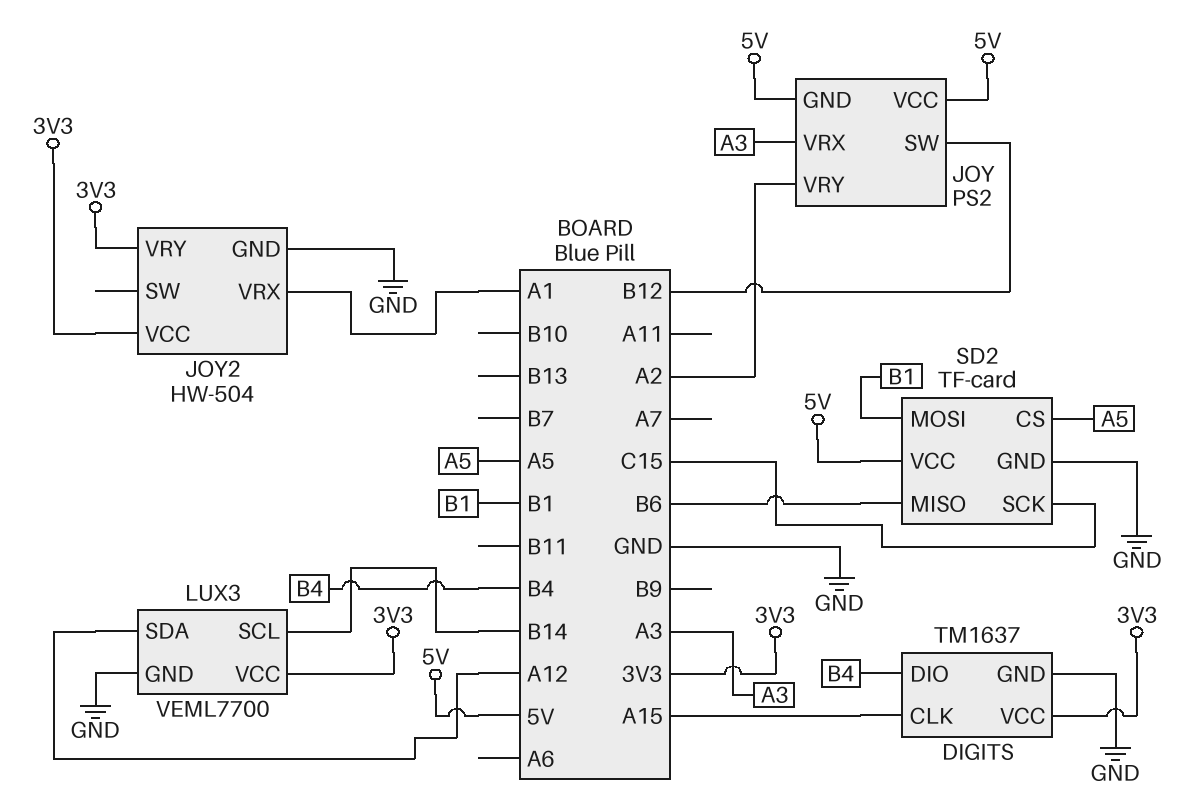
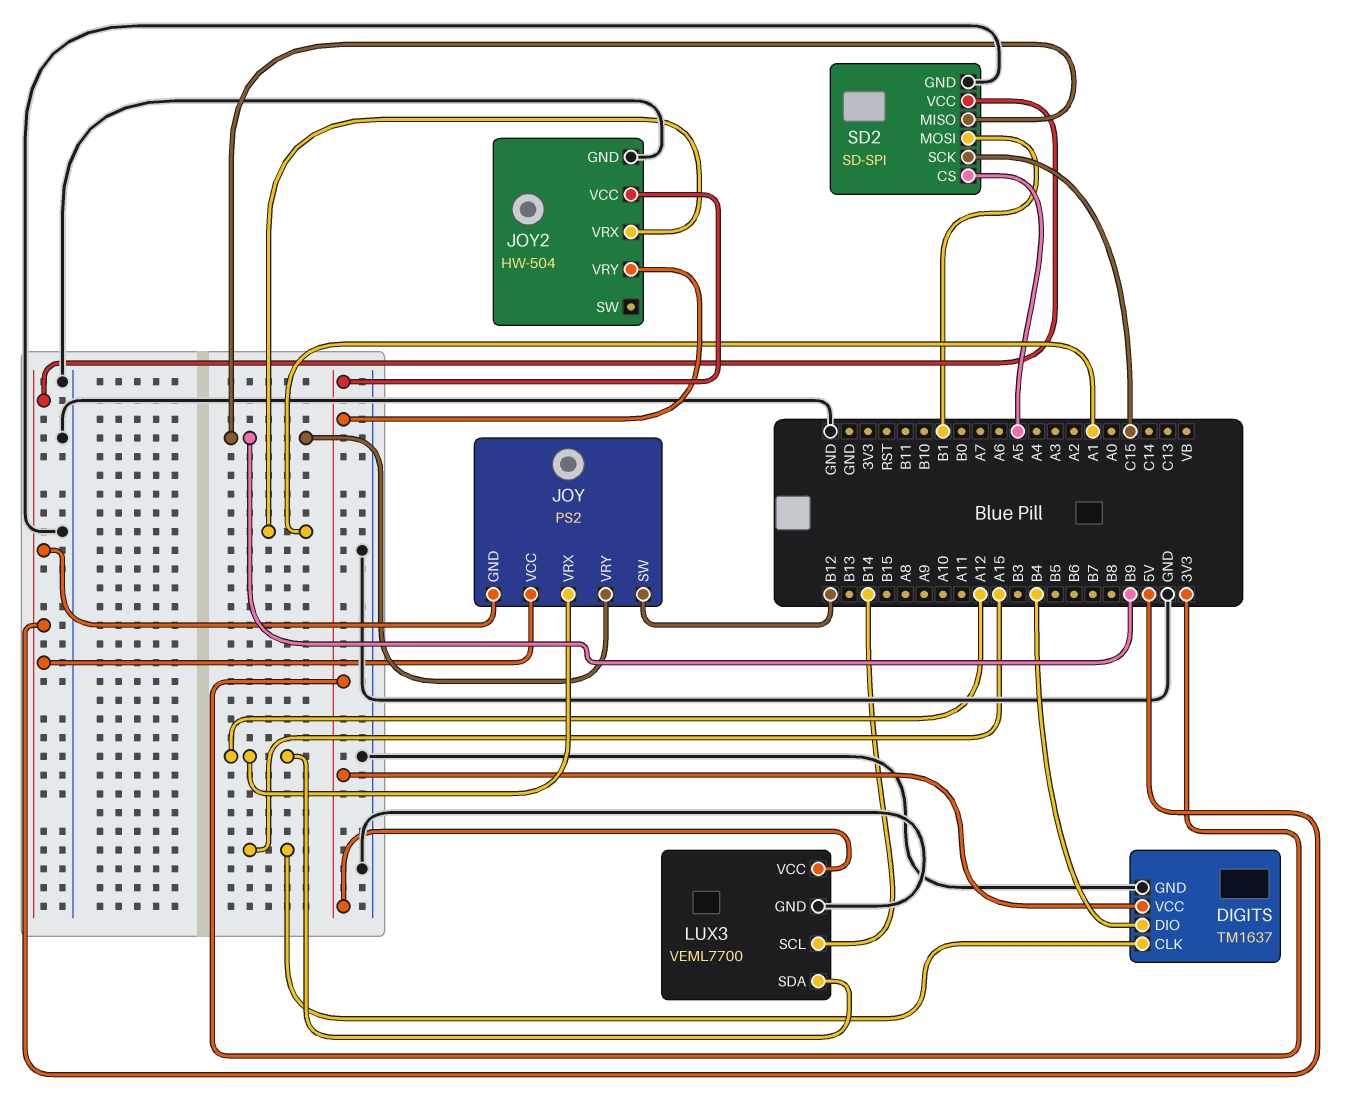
JOY pin VRX: A3 -> A12
JOY pin VRY: A2 -> B9
SD2: TF-card -> SD-SPI
SD2 pin MISO: B6 -> B9

